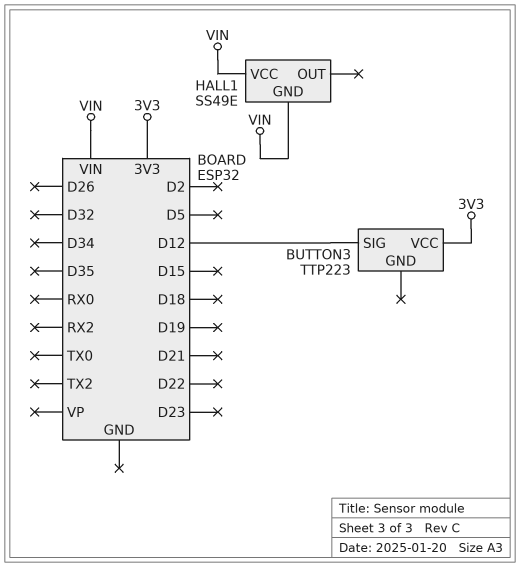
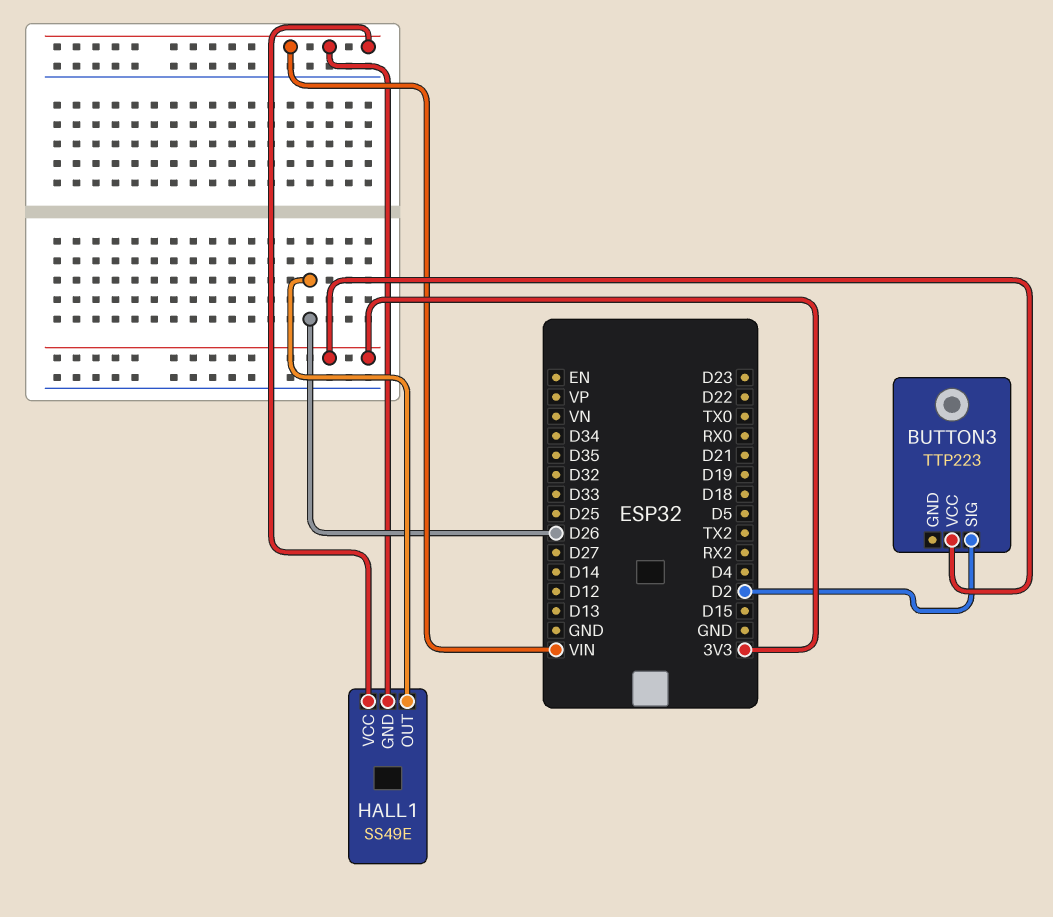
BUTTON3 pin SIG: D12 -> D2
HALL1 pin OUT: none -> D26

